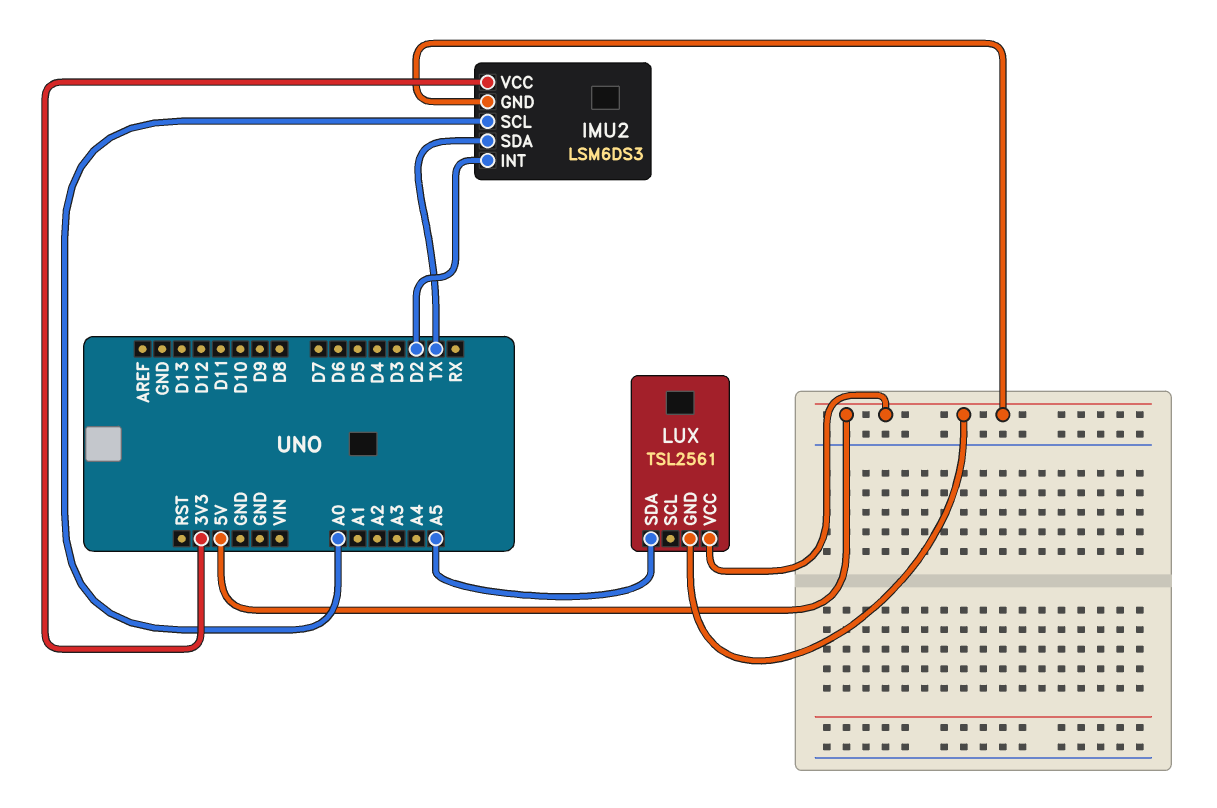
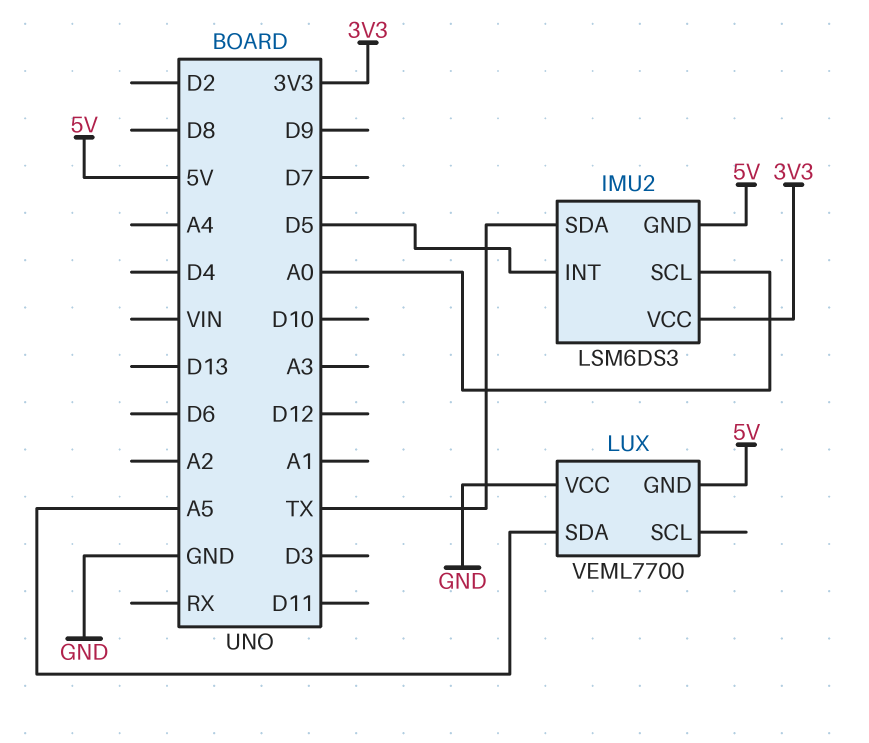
IMU2 pin INT: D2 -> D5
LUX: TSL2561 -> VEML7700
LUX pin VCC: 5V -> GND

